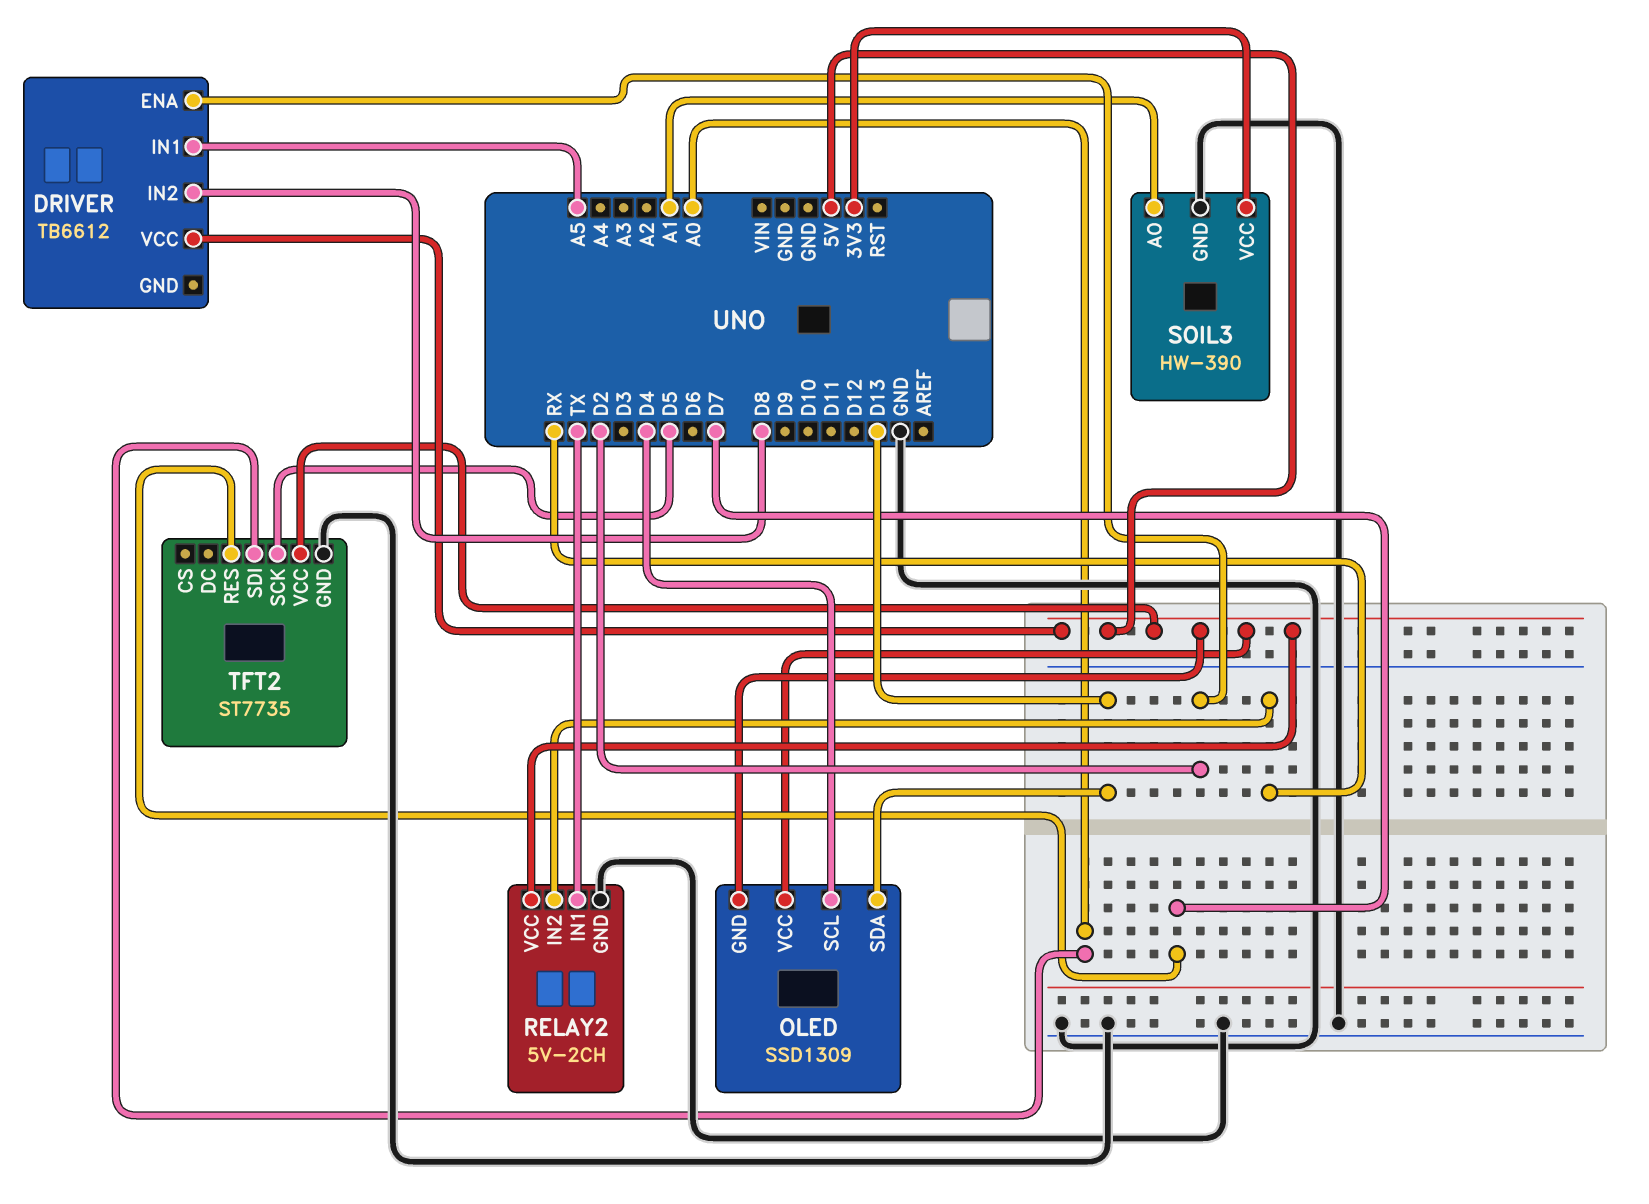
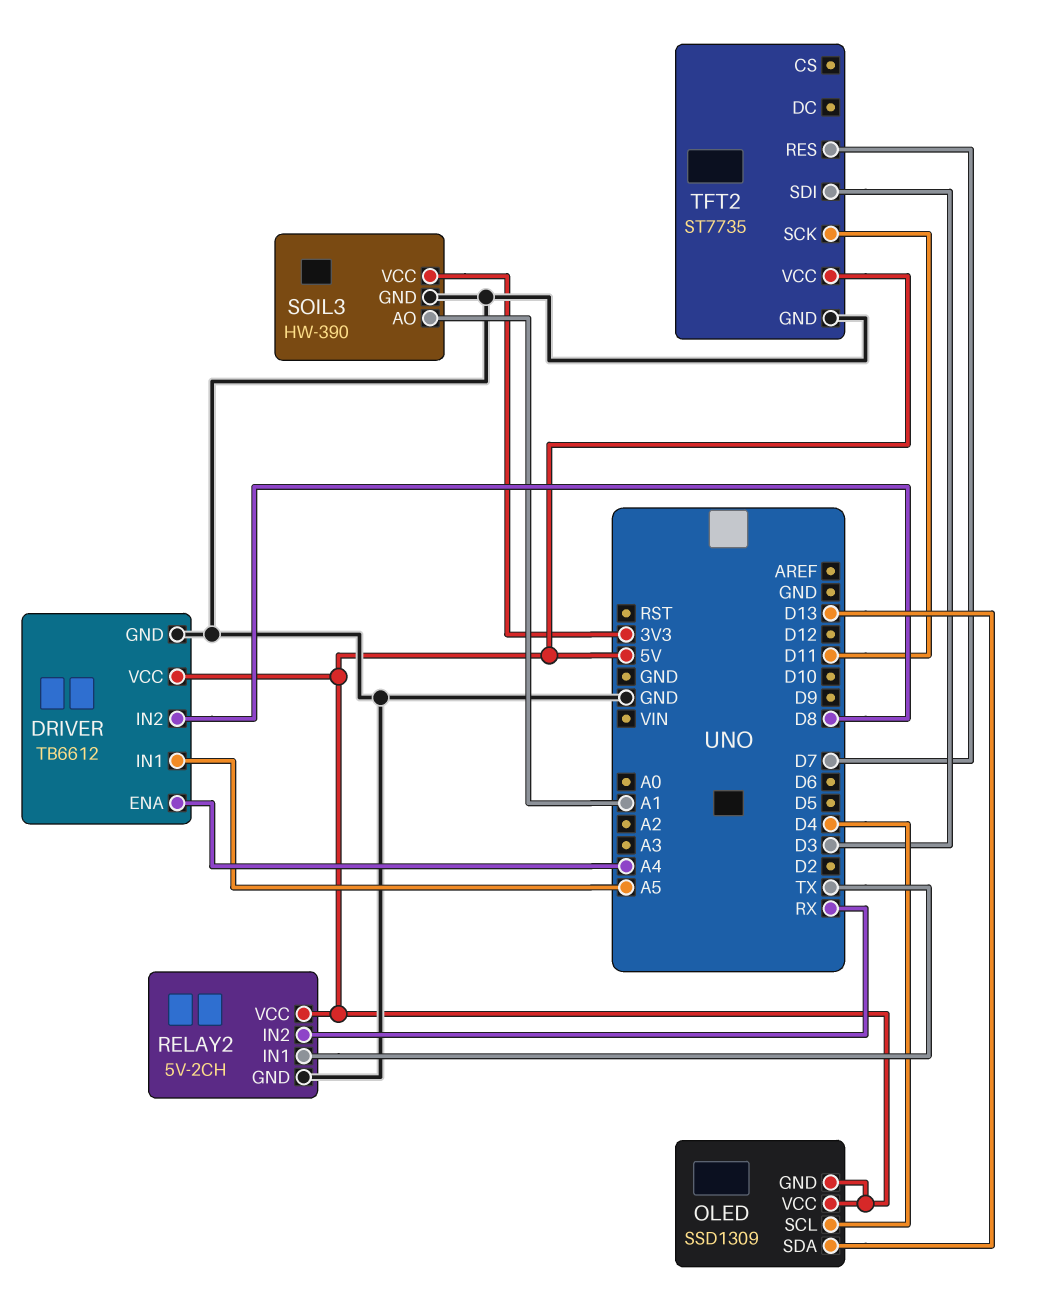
DRIVER pin ENA: D2 -> A4
DRIVER pin GND: none -> GND
TFT2 pin SCK: D5 -> D11
TFT2 pin SDI: A0 -> D3

